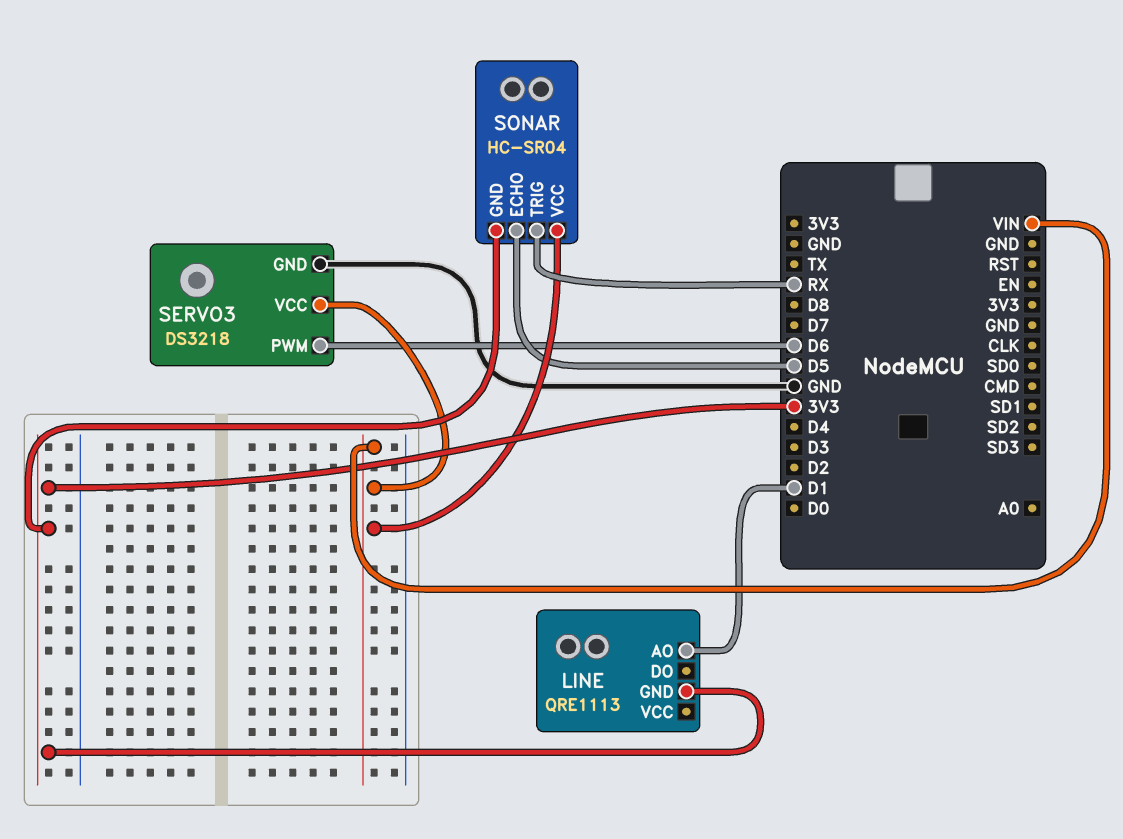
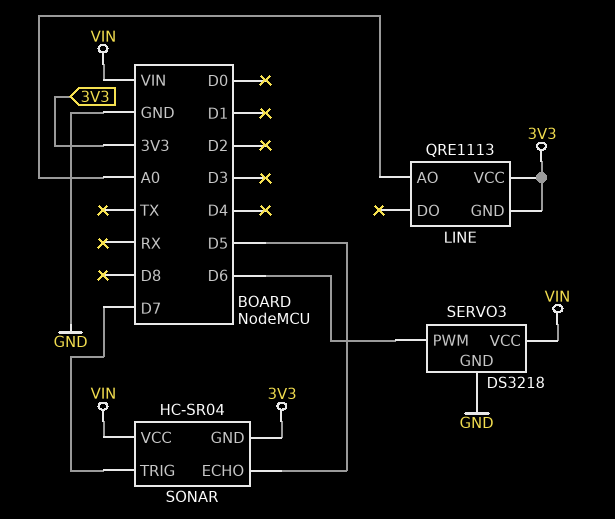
LINE pin AO: D1 -> A0
LINE pin VCC: none -> 3V3
SONAR pin TRIG: RX -> D7

